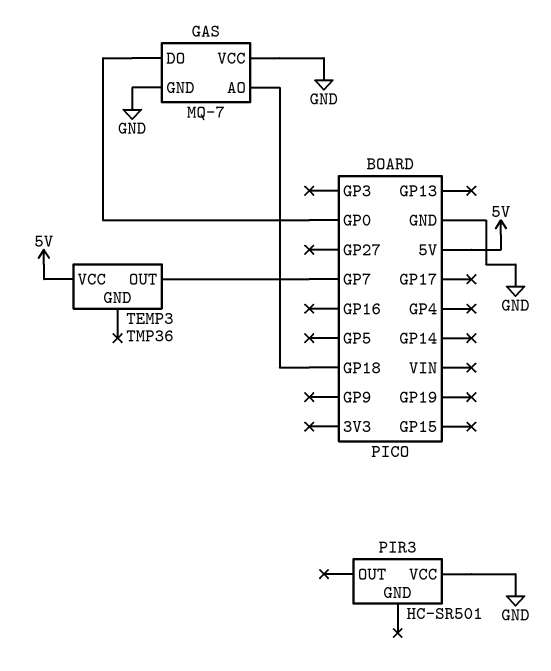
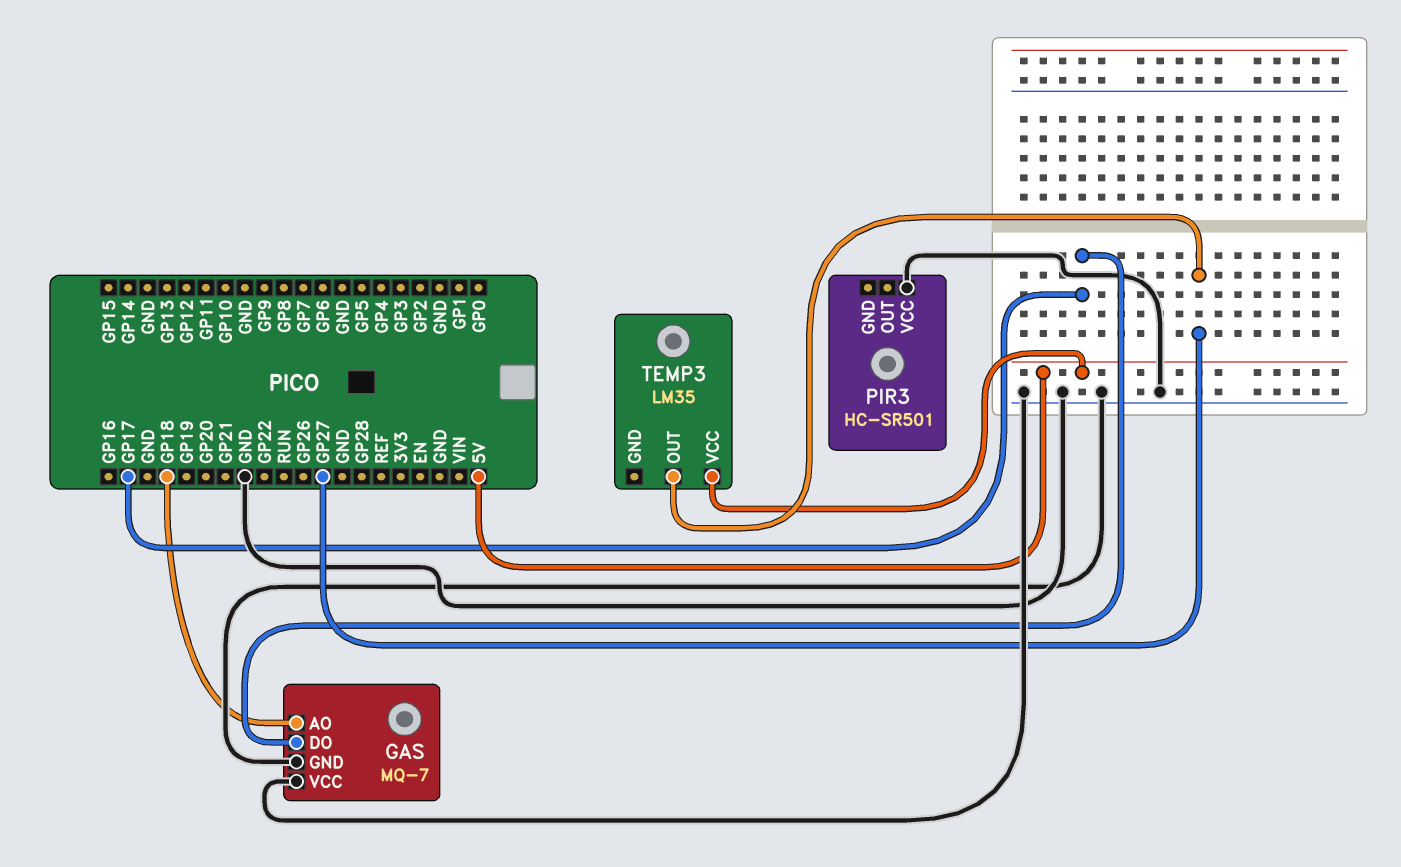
GAS pin DO: GP0 -> GP17
TEMP3: TMP36 -> LM35
TEMP3 pin OUT: GP7 -> GP27

